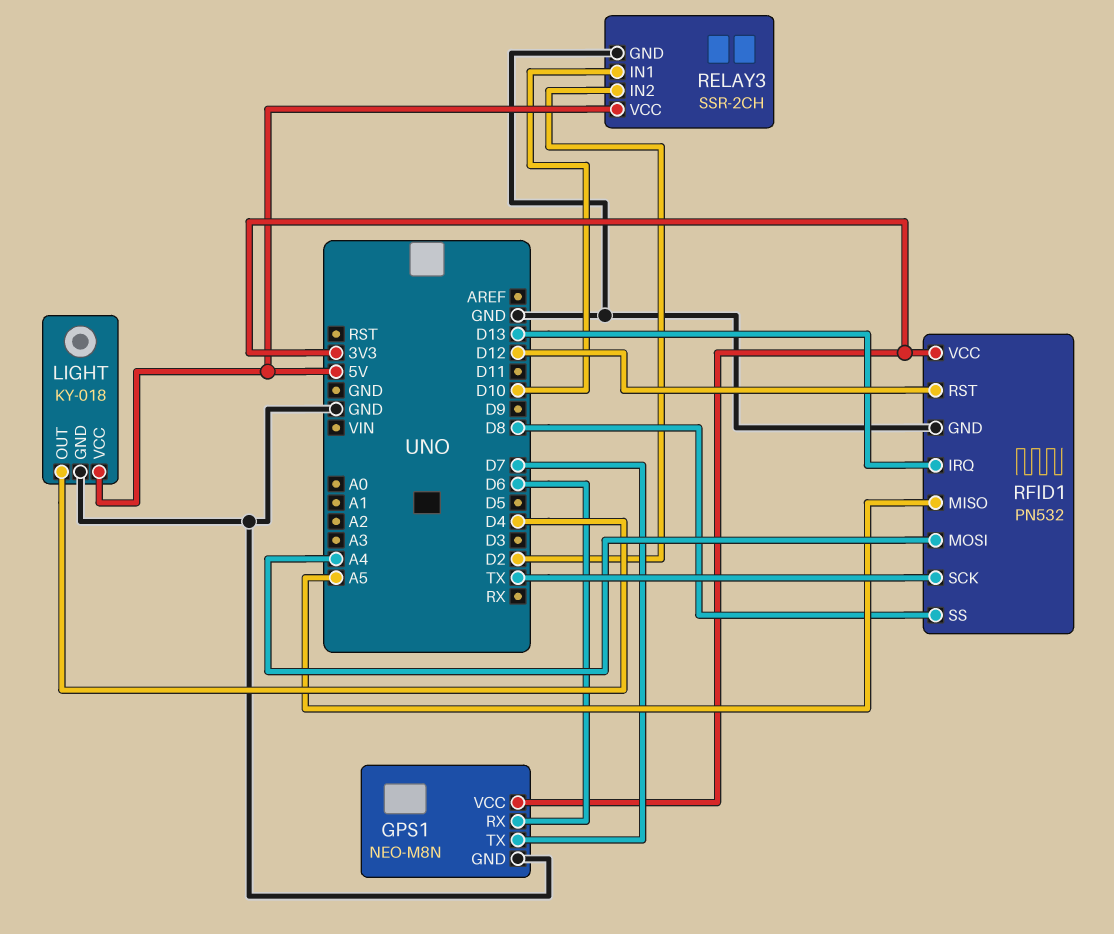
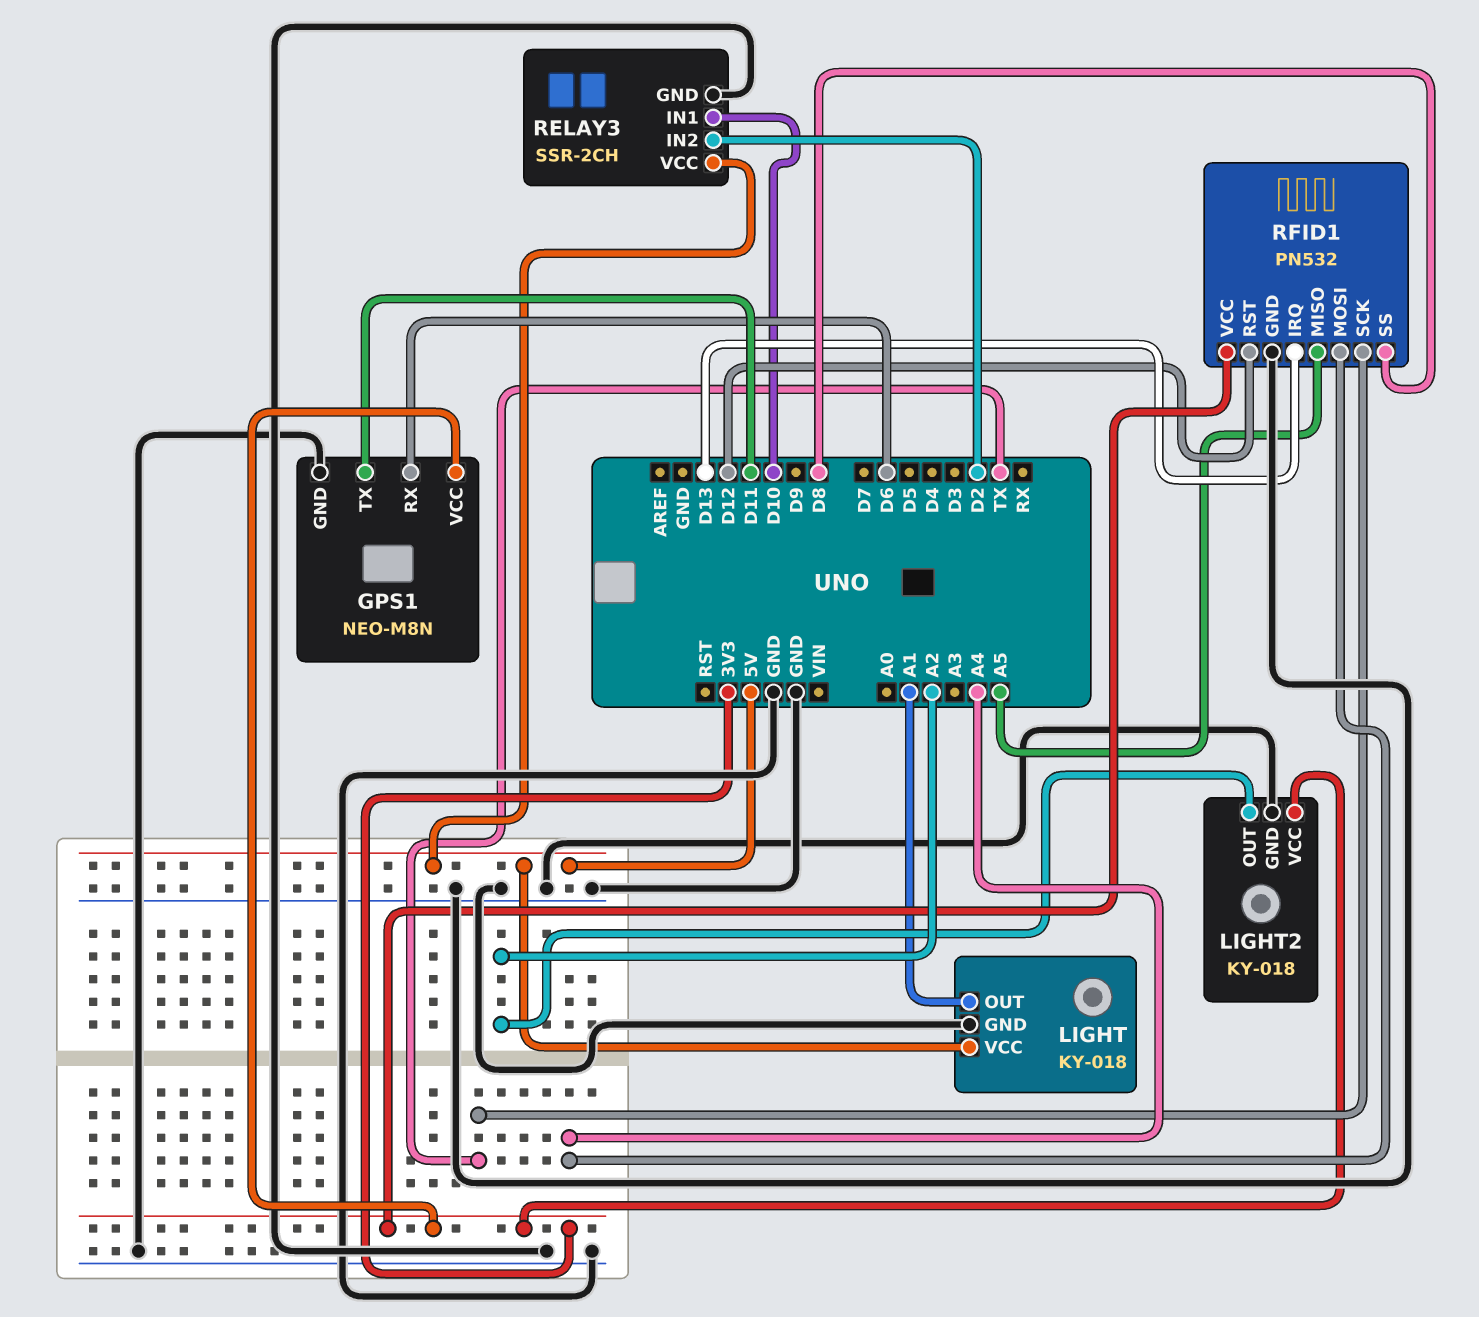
GPS1 pin TX: D7 -> D11
LIGHT pin OUT: D4 -> A1
LIGHT2: none -> KY-018
LIGHT2 pin GND: none -> GND
LIGHT2 pin OUT: none -> A2
LIGHT2 pin VCC: none -> 3V3

